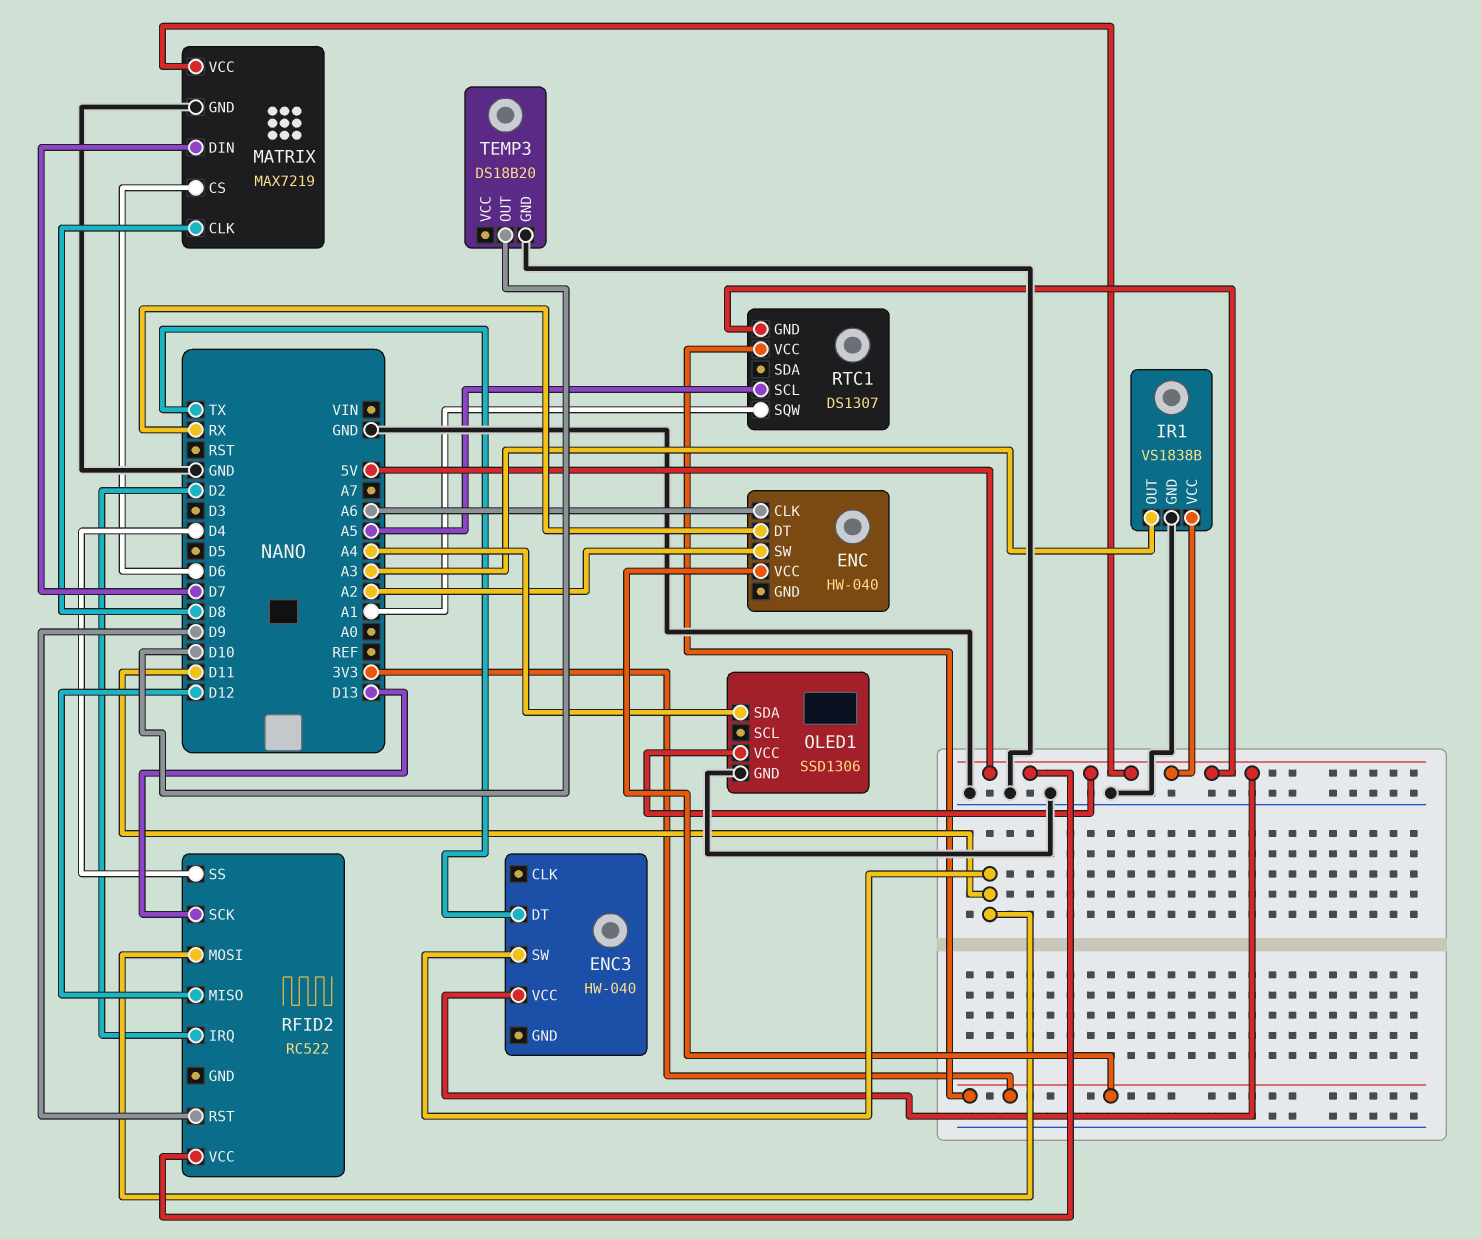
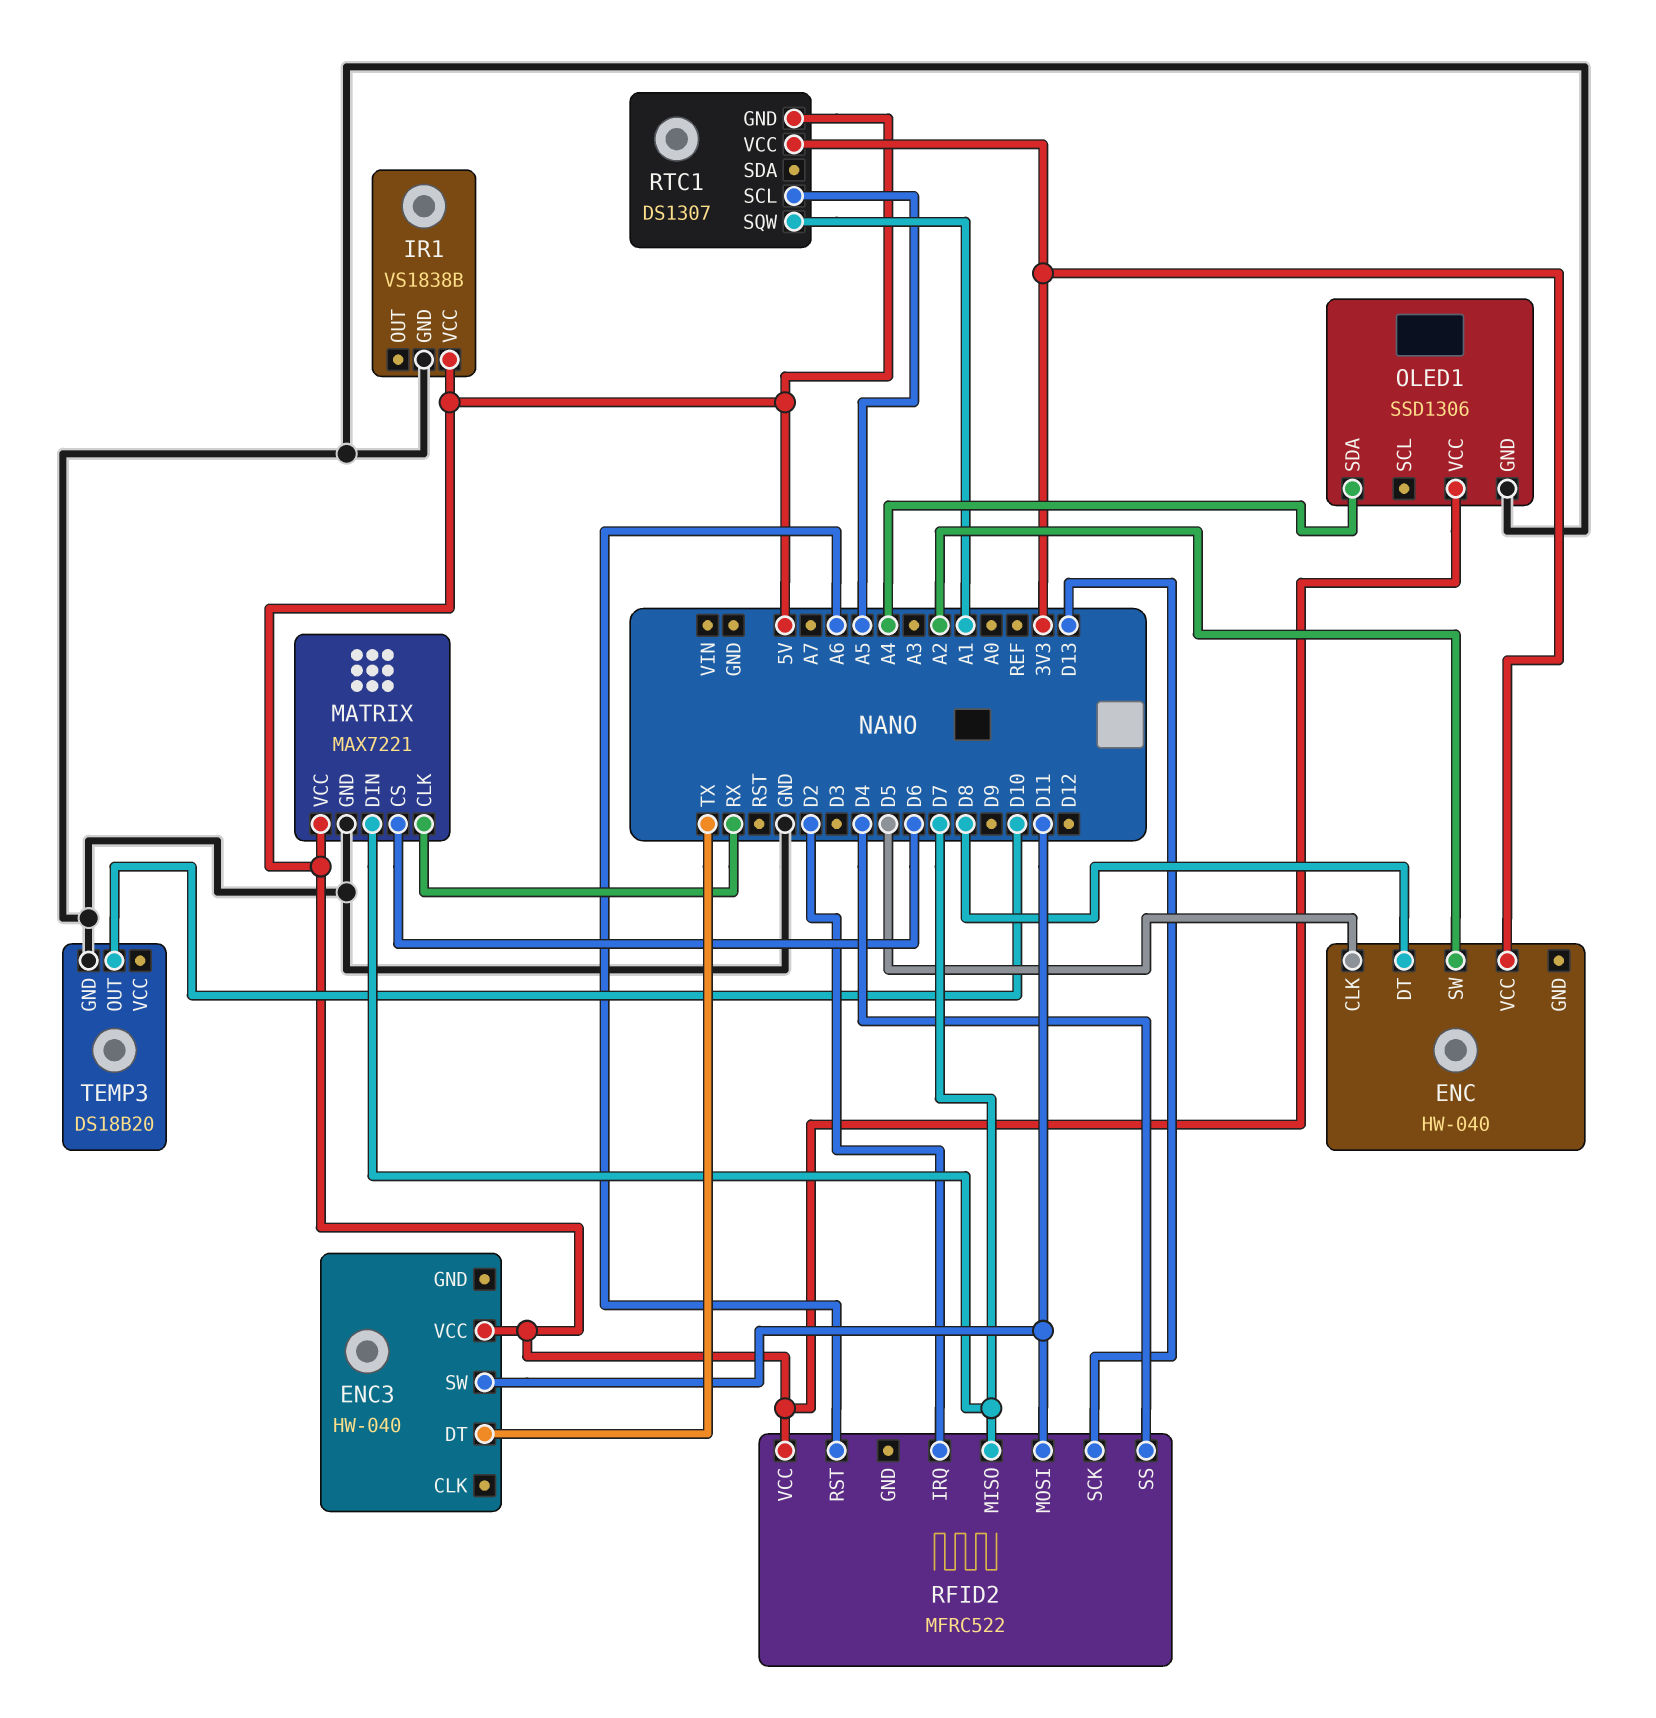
ENC pin CLK: A6 -> D5
ENC pin DT: RX -> D8
IR1 pin OUT: A3 -> none
MATRIX: MAX7219 -> MAX7221
MATRIX pin CLK: D8 -> RX
RFID2: RC522 -> MFRC522
RFID2 pin MISO: D12 -> D7
RFID2 pin RST: D9 -> A6

